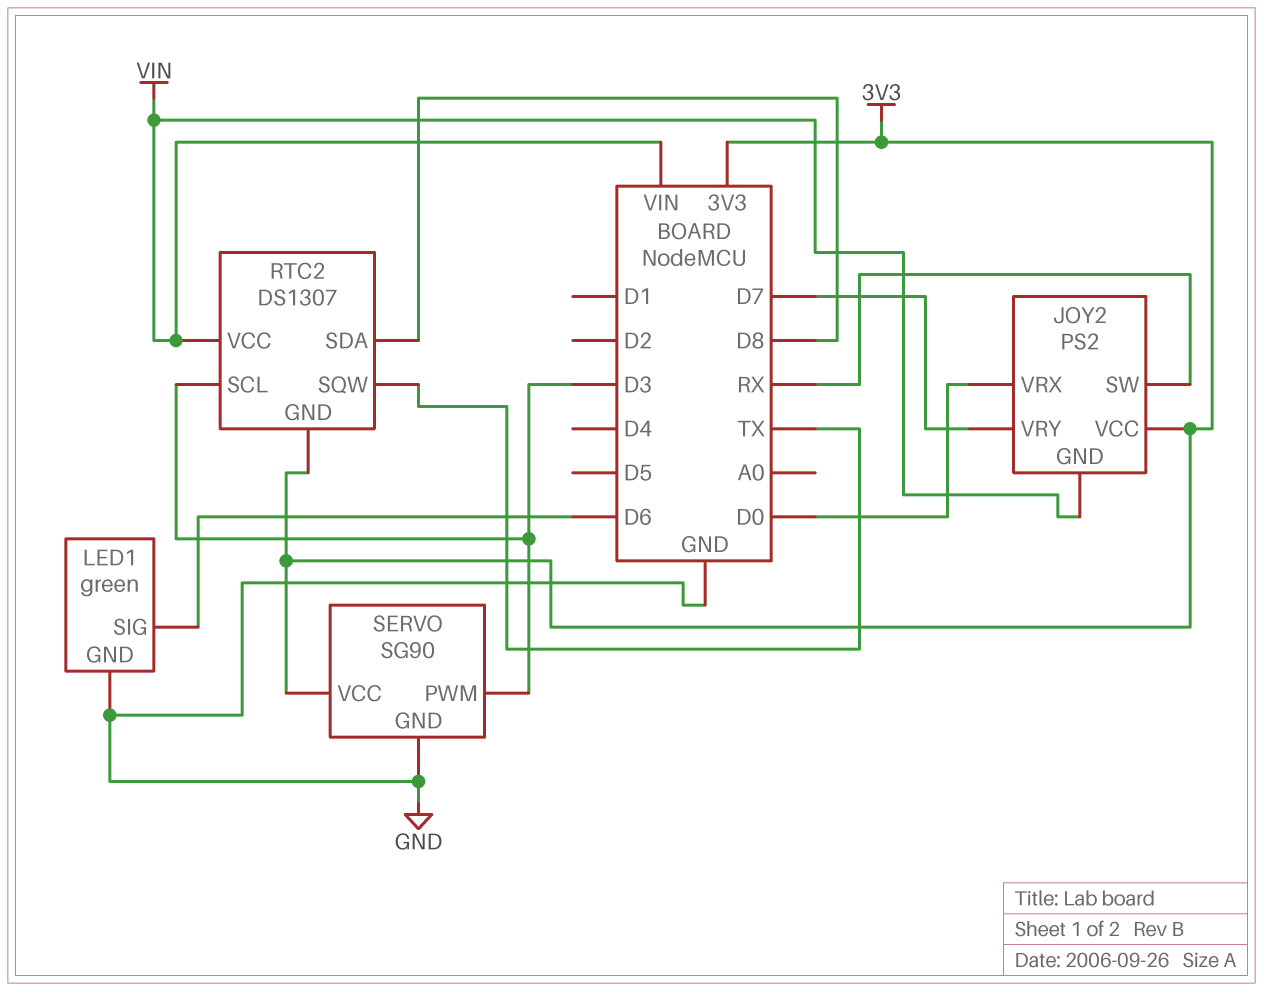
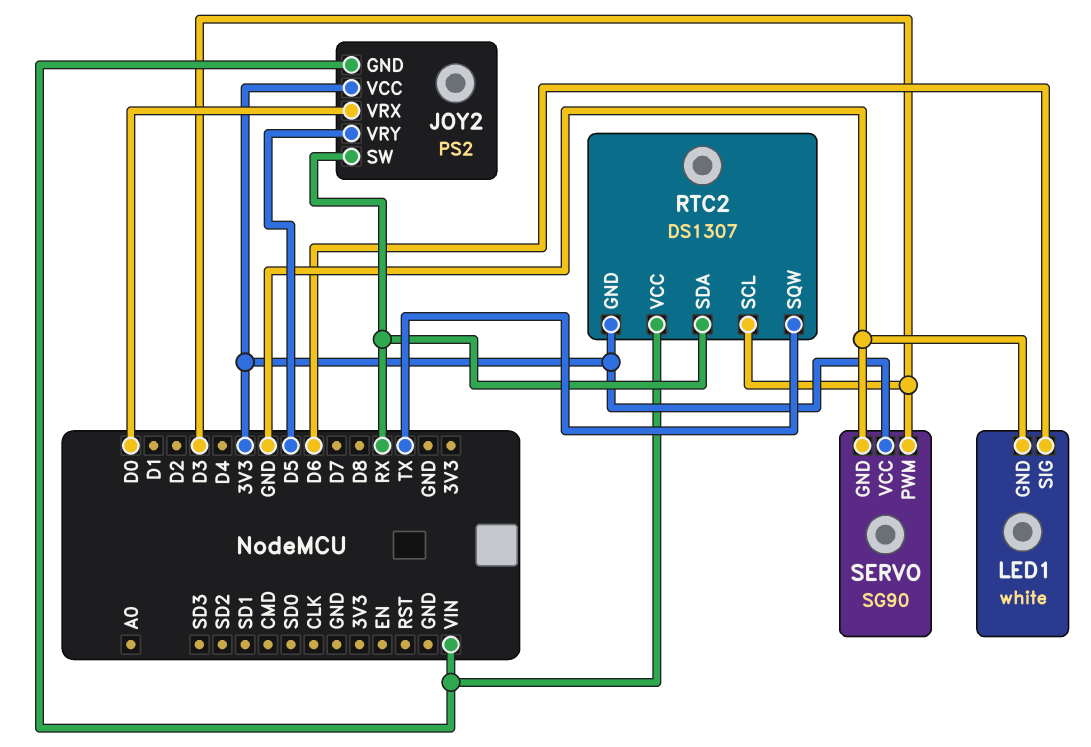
JOY2 pin VRY: D7 -> D5
LED1: green -> white
RTC2 pin SDA: D8 -> RX

